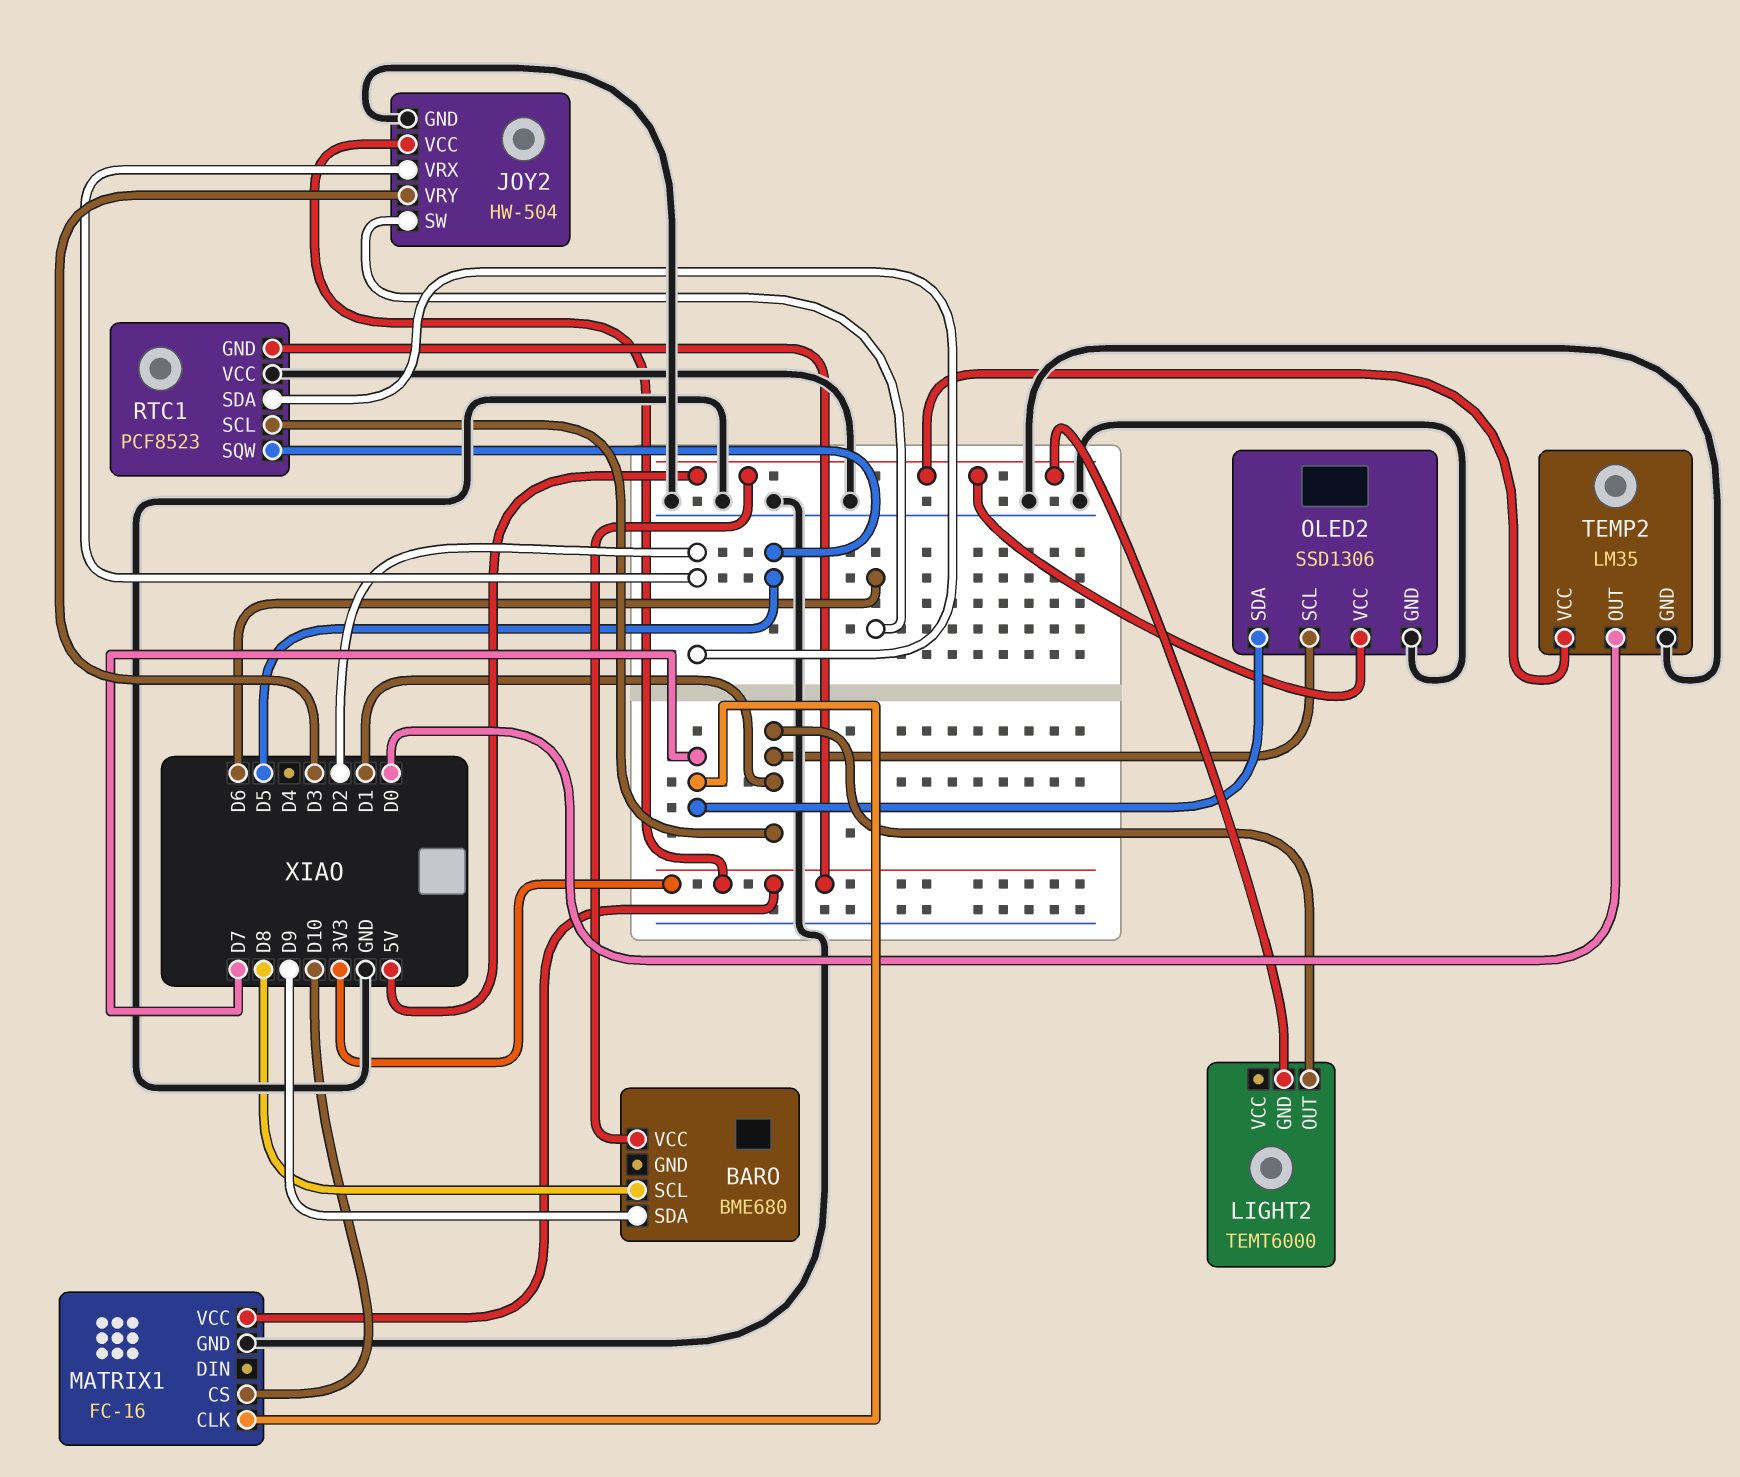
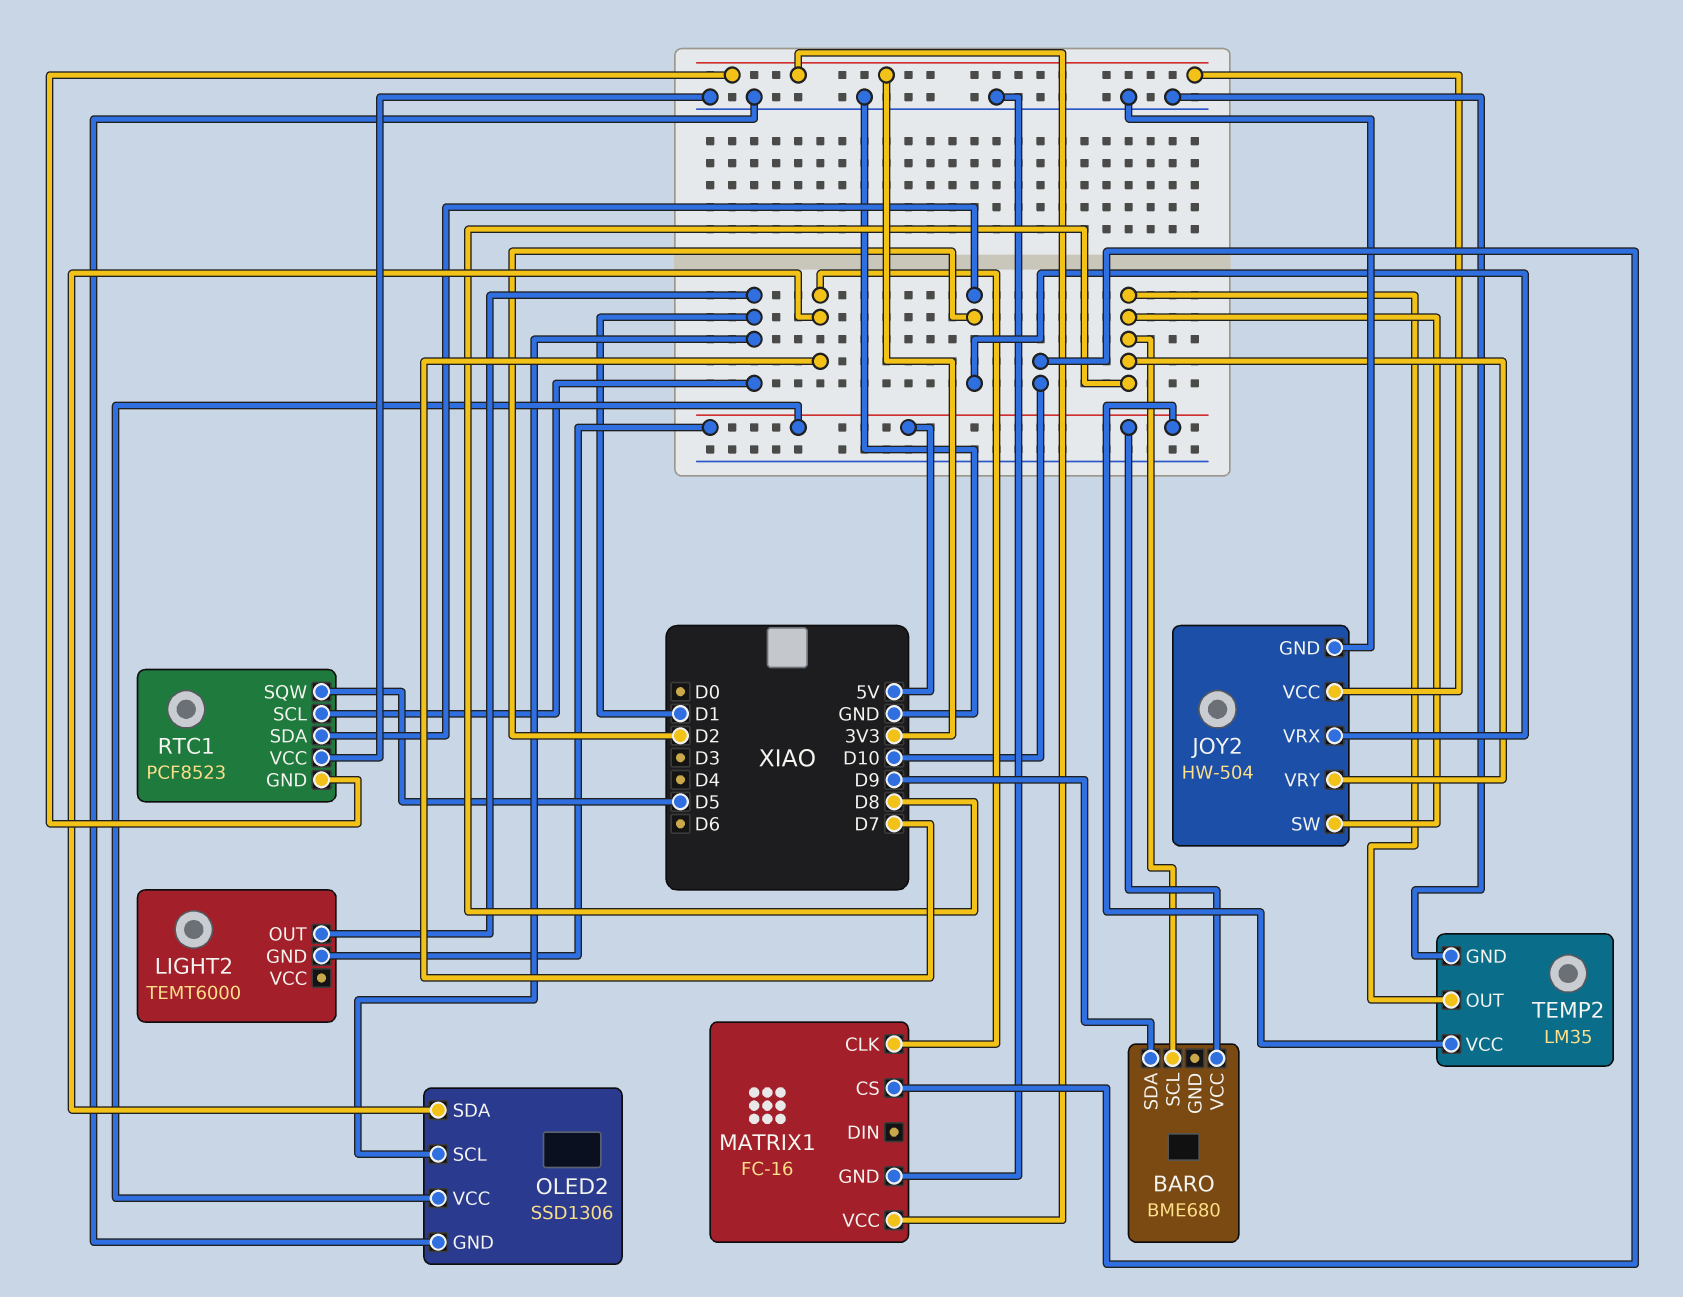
JOY2 pin SW: D6 -> D8
JOY2 pin VRY: D3 -> D8
TEMP2 pin OUT: D0 -> D8

